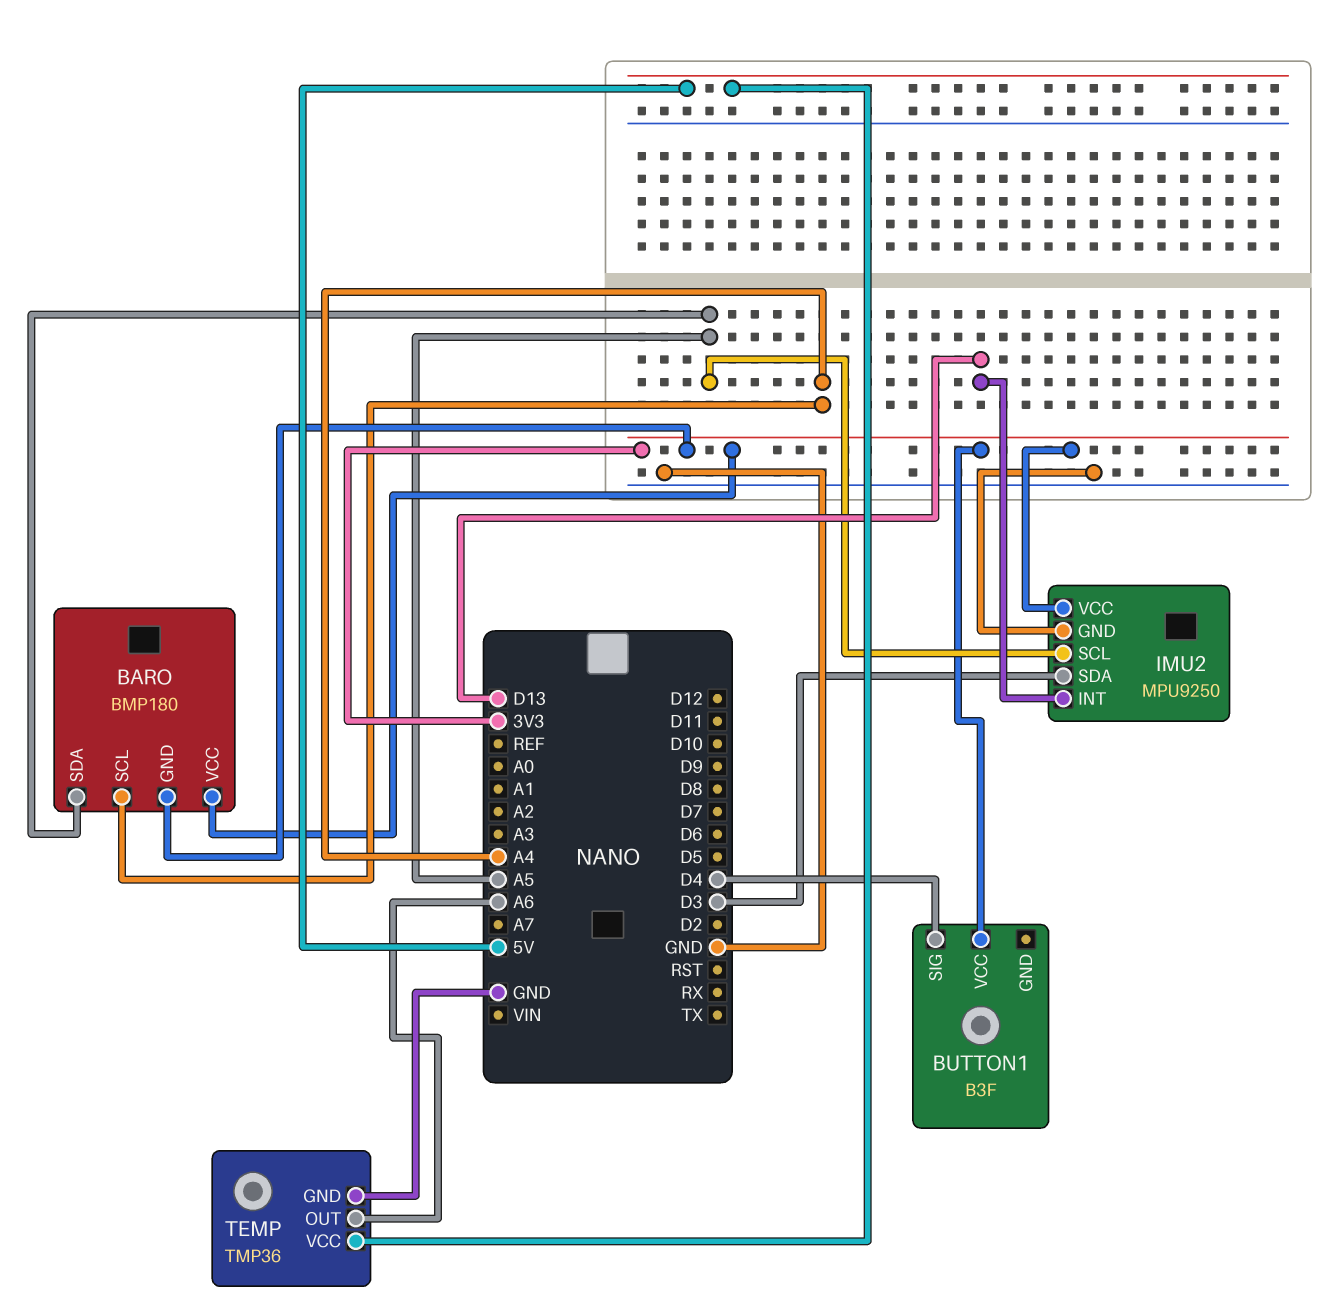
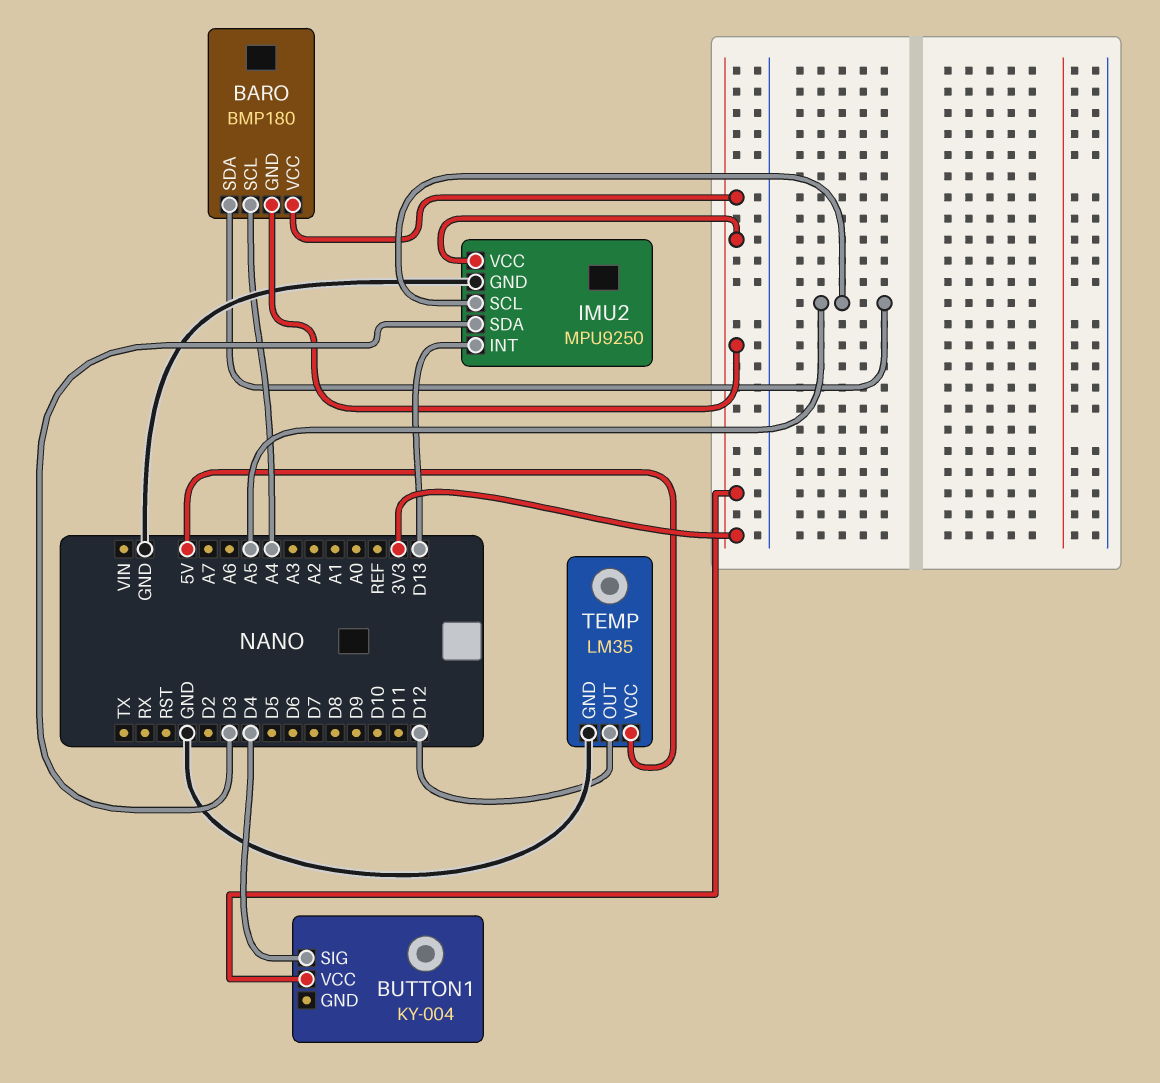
BUTTON1: B3F -> KY-004
TEMP: TMP36 -> LM35
TEMP pin OUT: A6 -> D12

